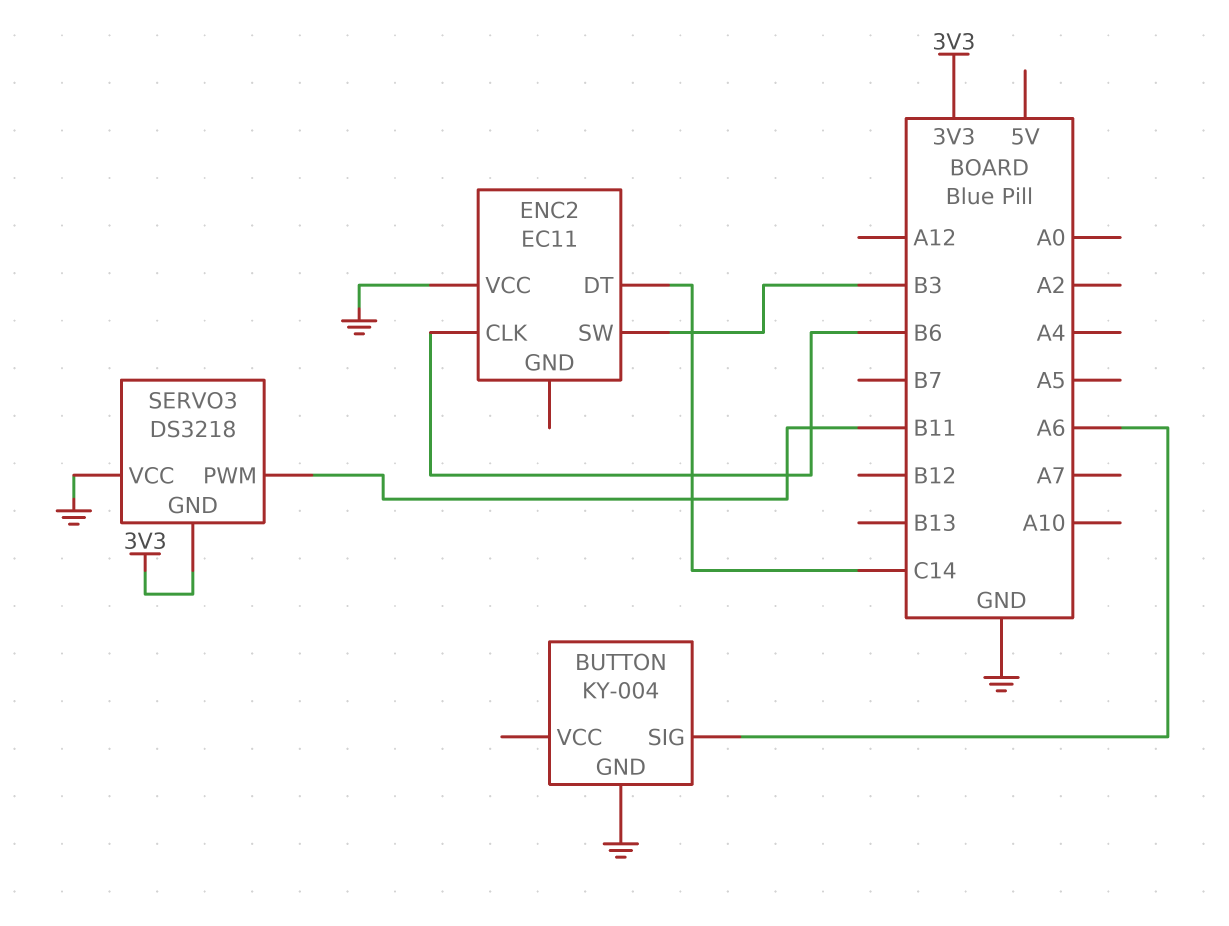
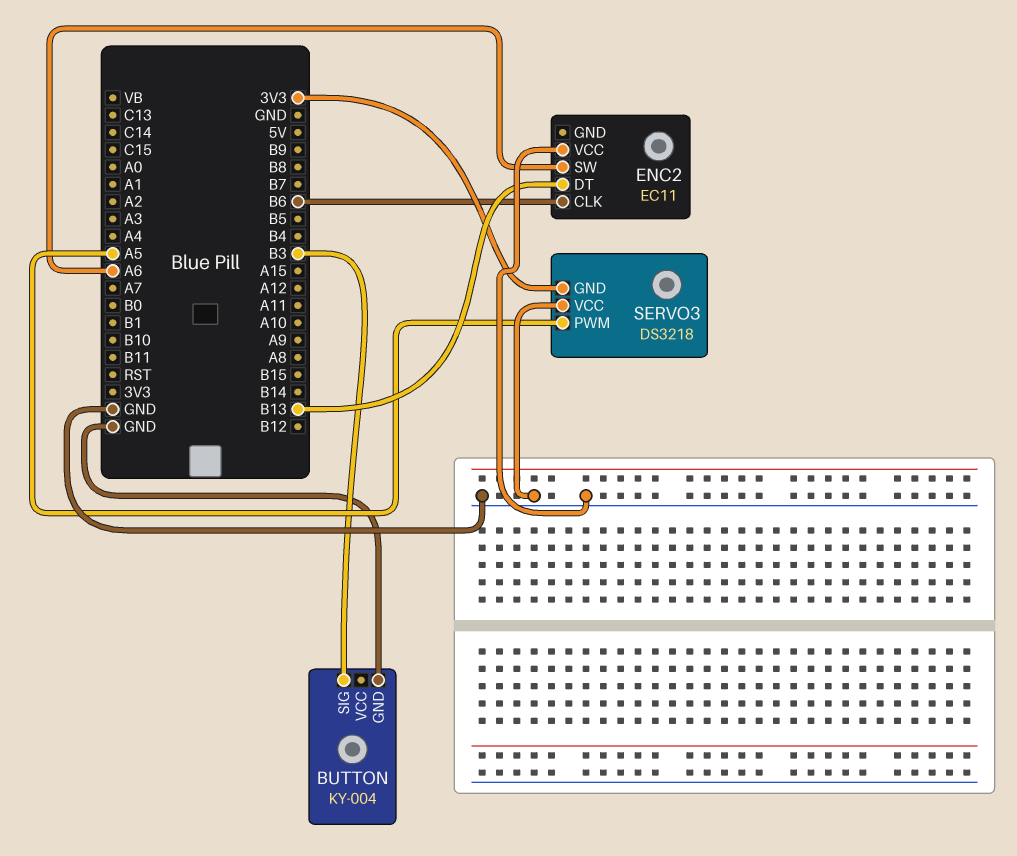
BUTTON pin SIG: A6 -> B3
ENC2 pin DT: C14 -> B13
ENC2 pin SW: B3 -> A6
SERVO3 pin PWM: B11 -> A5

